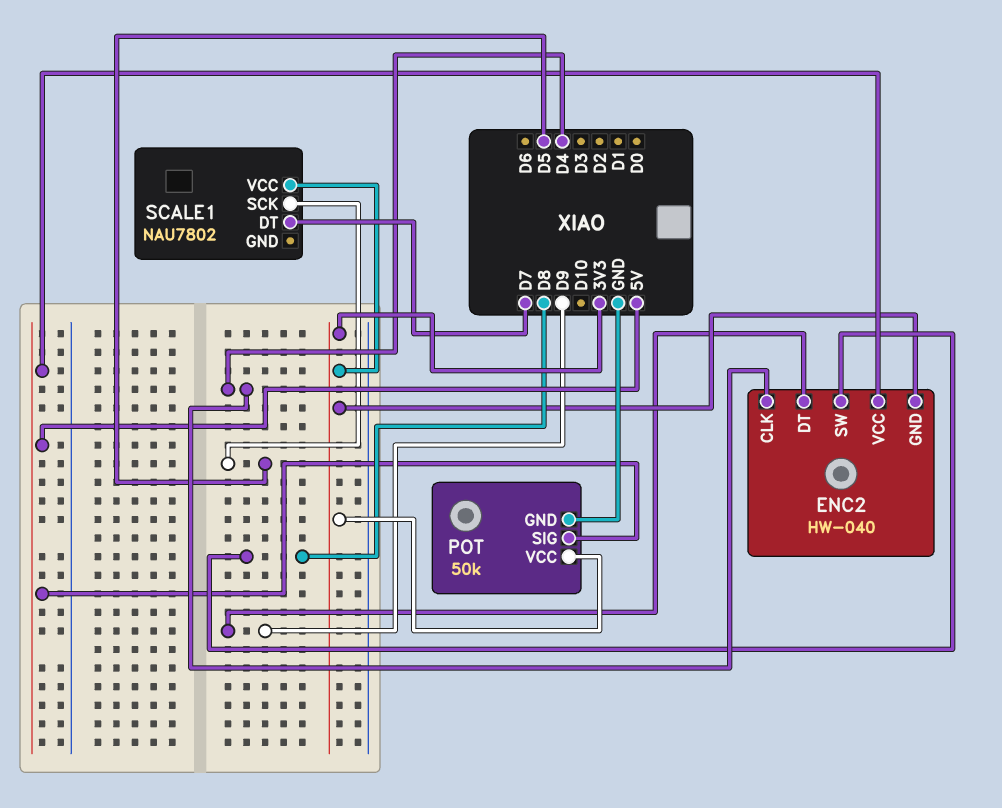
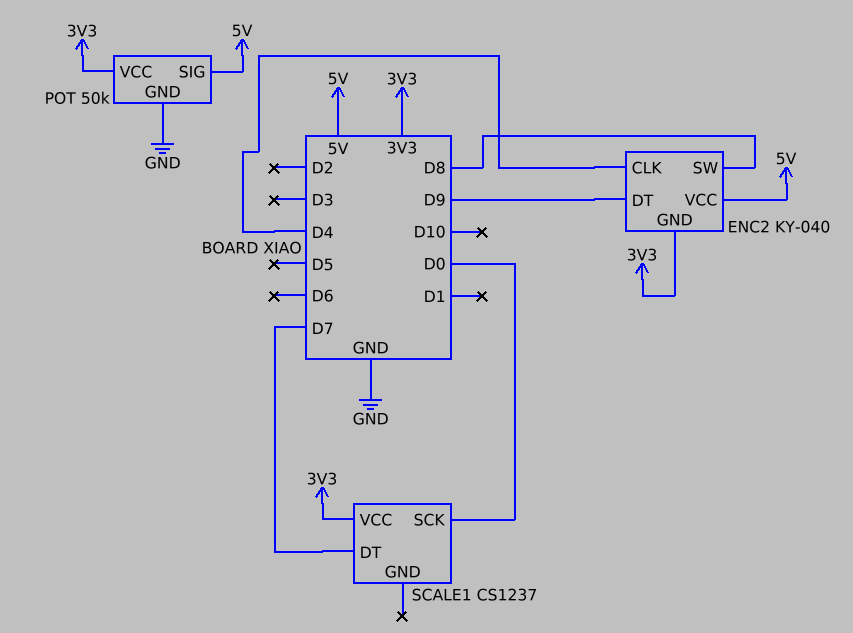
ENC2: HW-040 -> KY-040
SCALE1: NAU7802 -> CS1237
SCALE1 pin SCK: D5 -> D0

